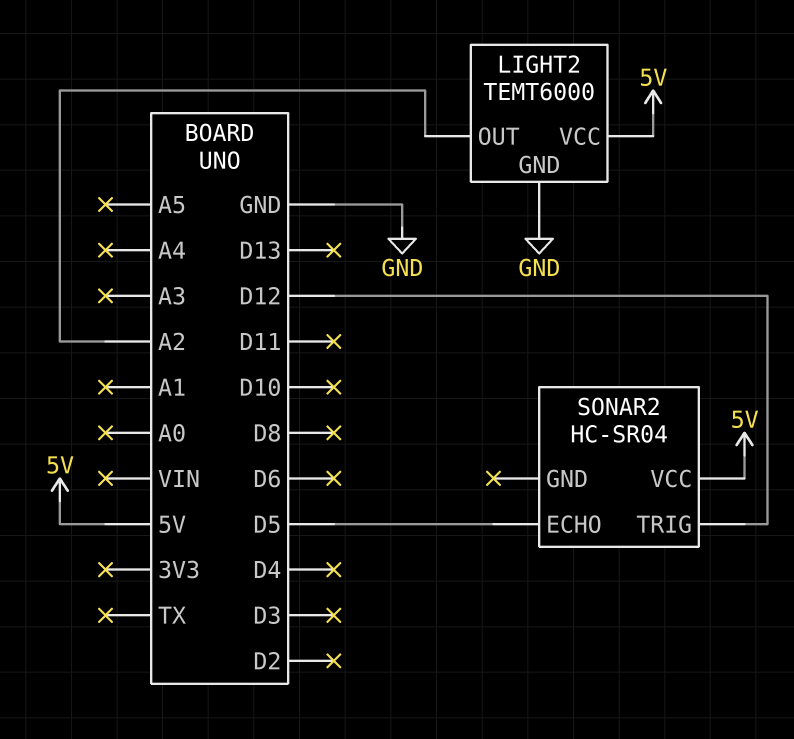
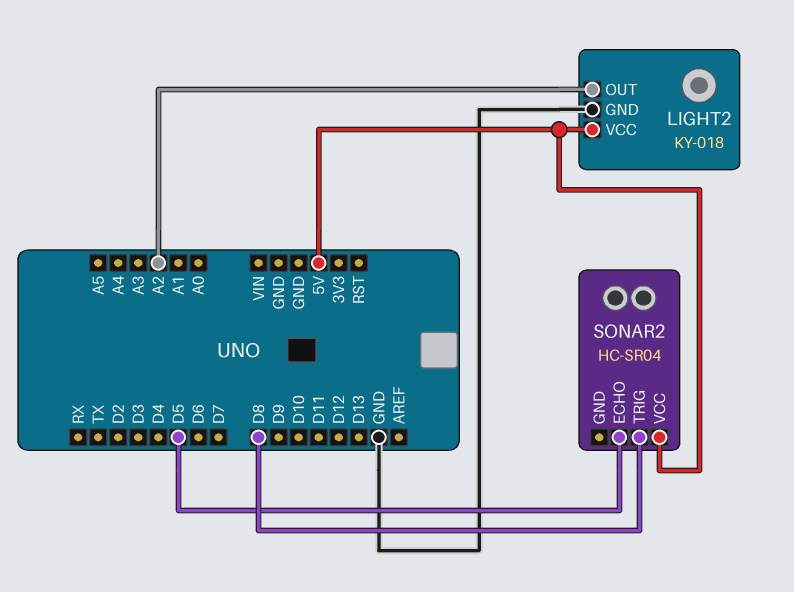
LIGHT2: TEMT6000 -> KY-018
SONAR2 pin TRIG: D12 -> D8

